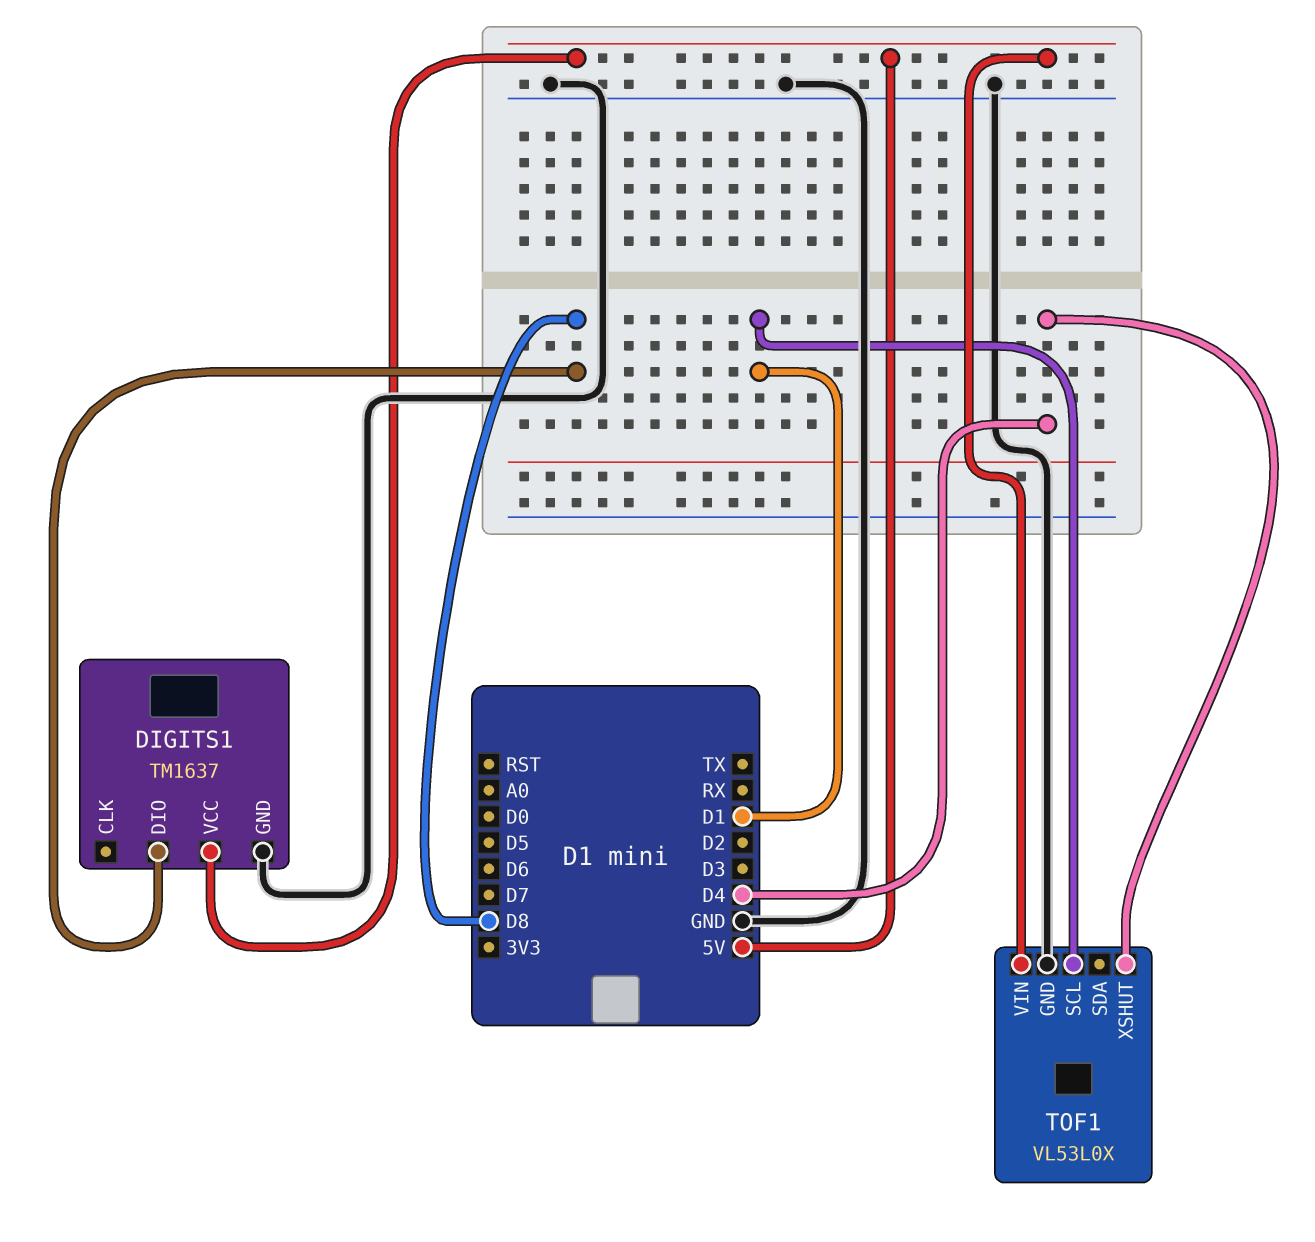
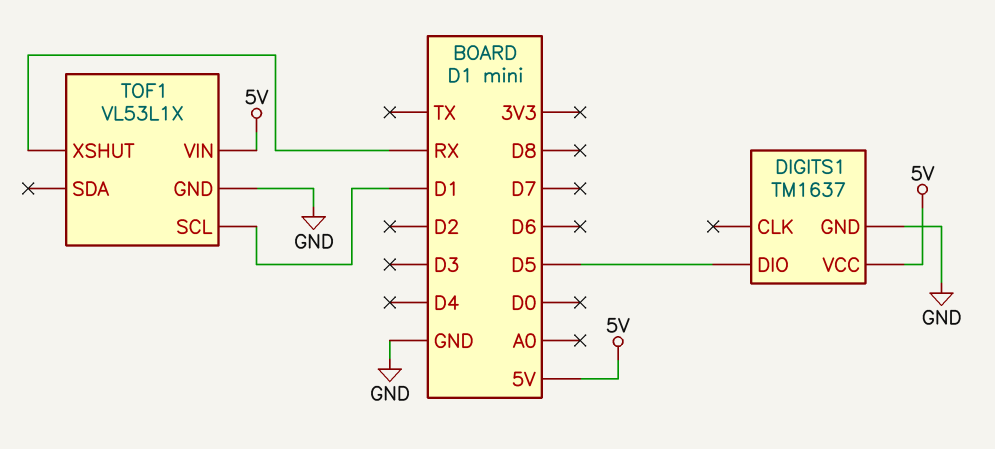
DIGITS1 pin DIO: D8 -> D5
TOF1: VL53L0X -> VL53L1X
TOF1 pin XSHUT: D4 -> RX

